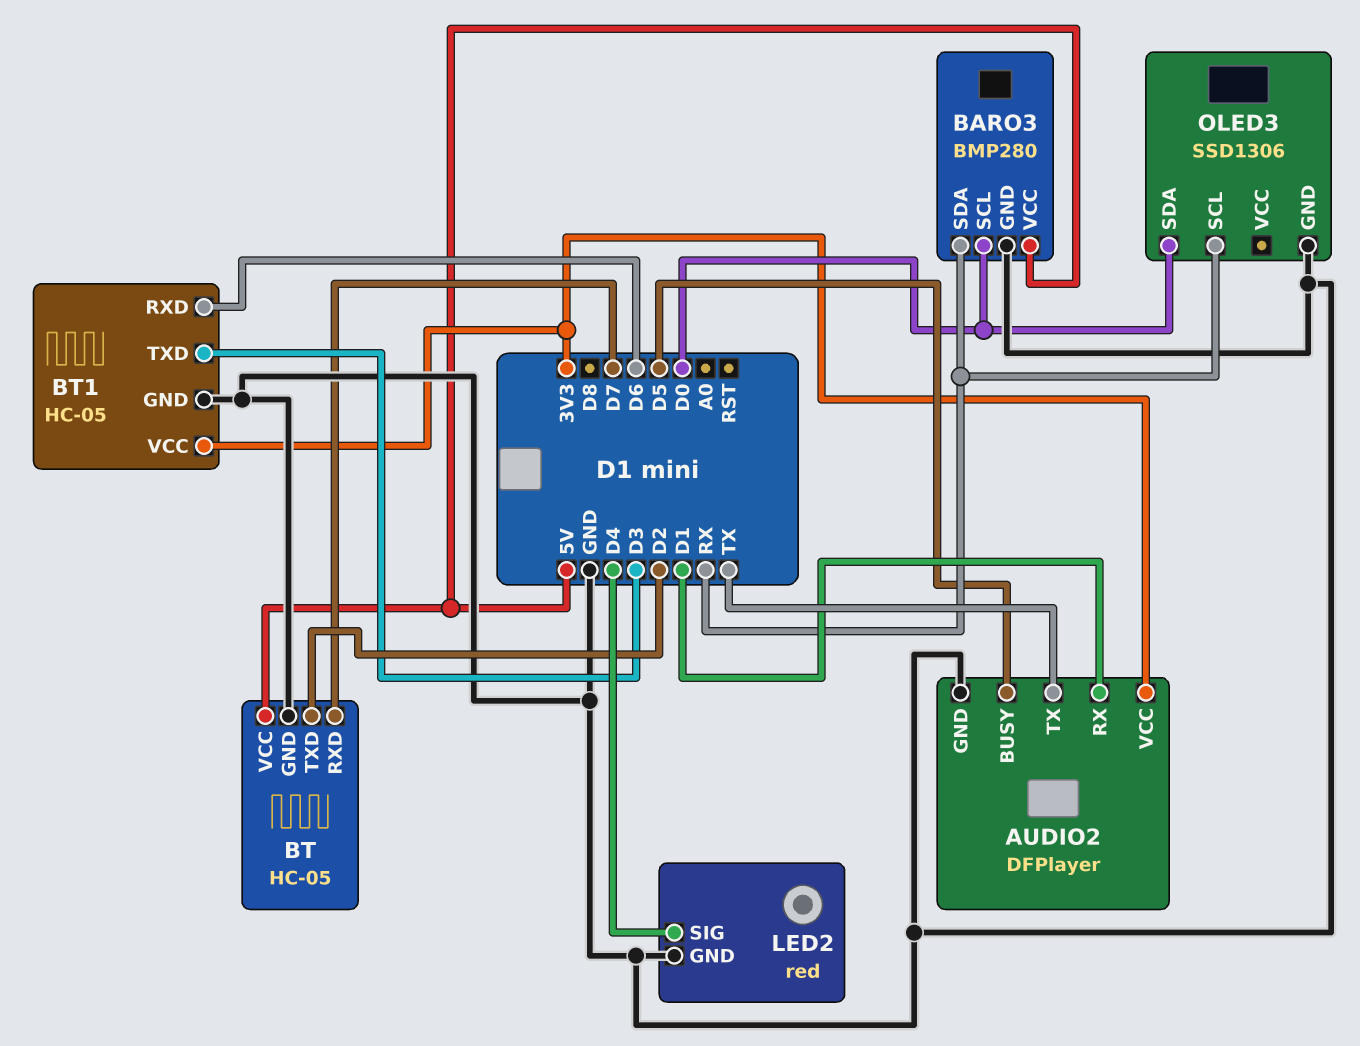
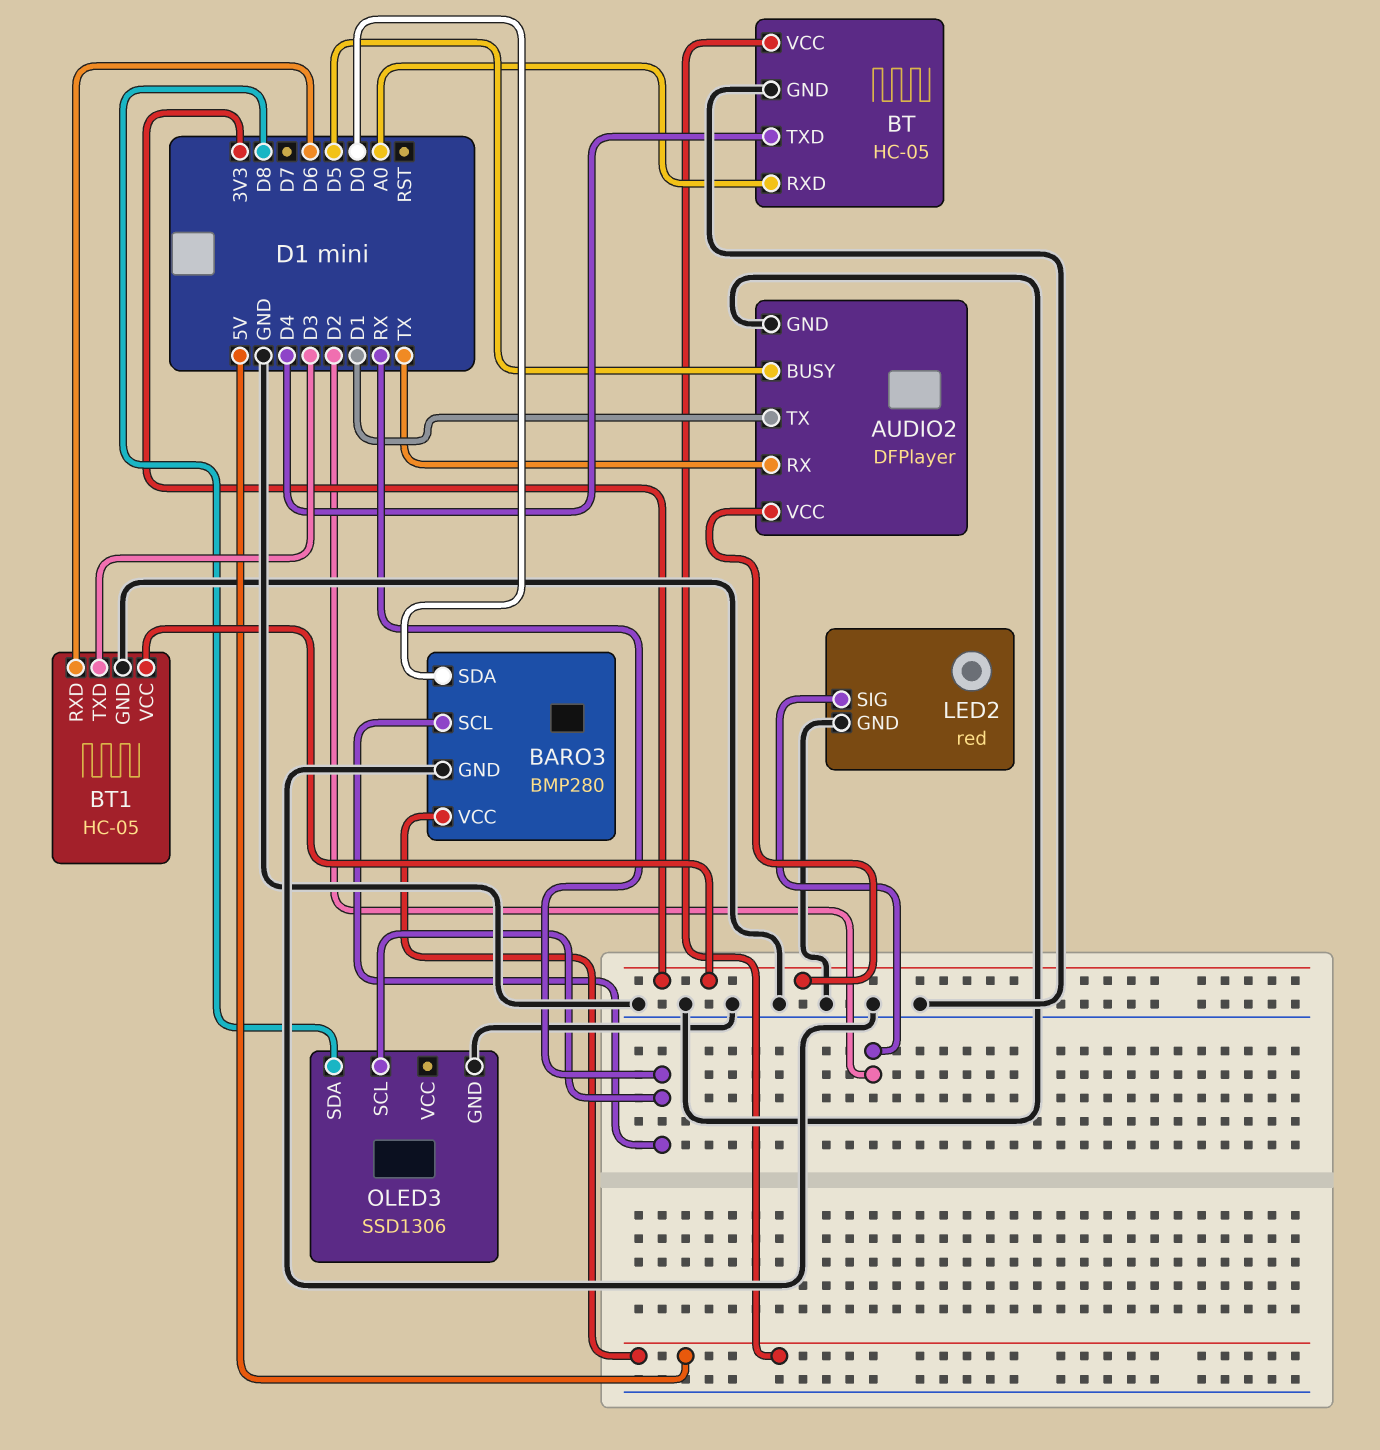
AUDIO2 pin RX: D1 -> TX
AUDIO2 pin TX: TX -> D1
BARO3 pin SCL: D0 -> RX
BARO3 pin SDA: RX -> D0
BT pin RXD: D7 -> A0
BT pin TXD: D2 -> D4
LED2 pin SIG: D4 -> D2
OLED3 pin SDA: D0 -> D8

